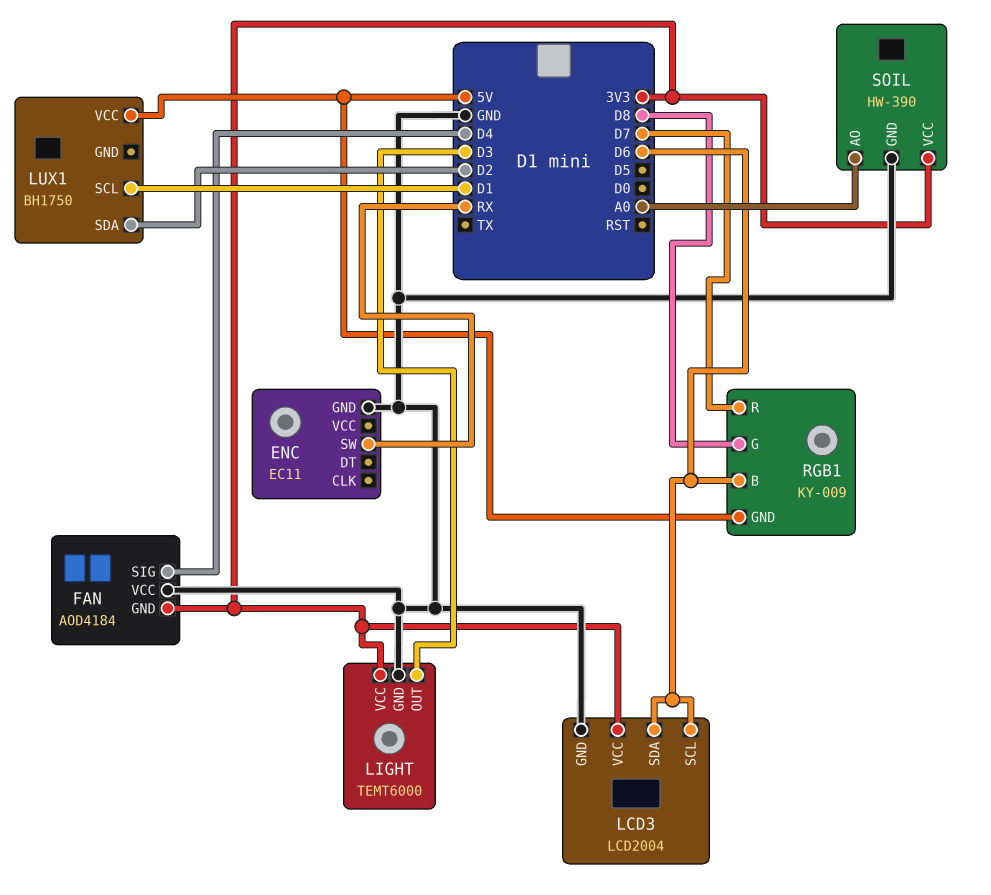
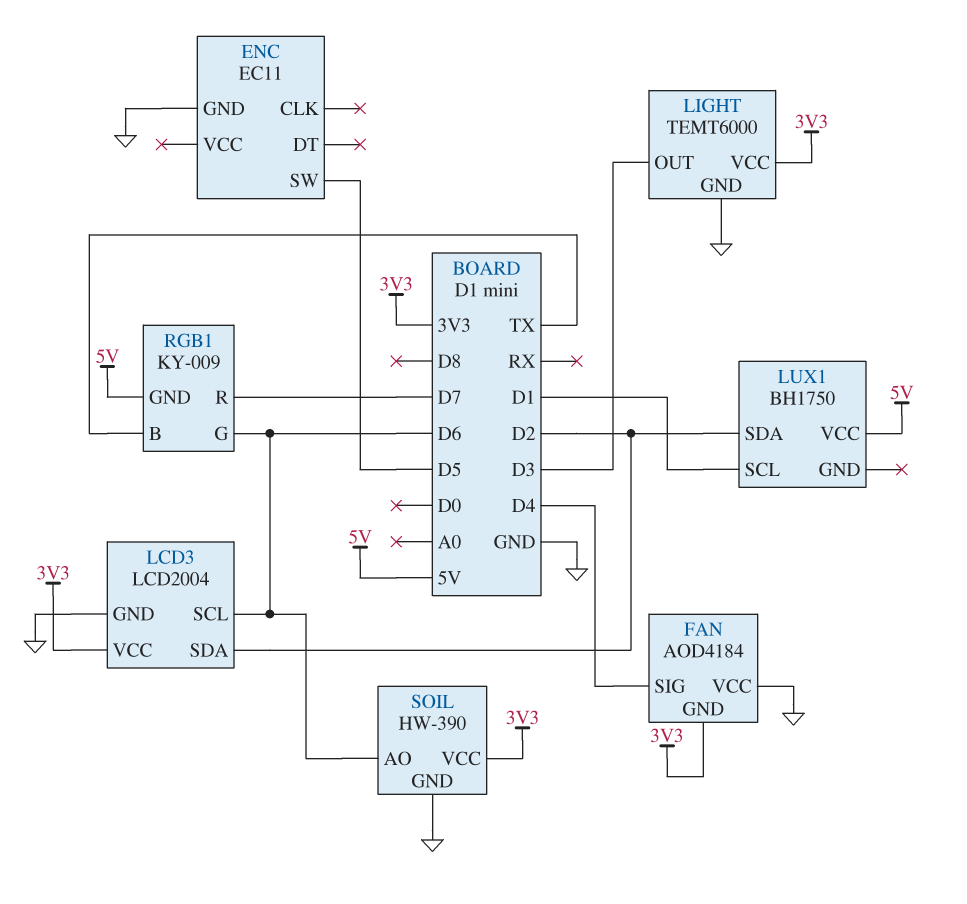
ENC pin SW: RX -> D5
LCD3 pin SDA: D6 -> D2
RGB1 pin B: D6 -> TX
RGB1 pin G: D8 -> D6
SOIL pin AO: A0 -> D6

